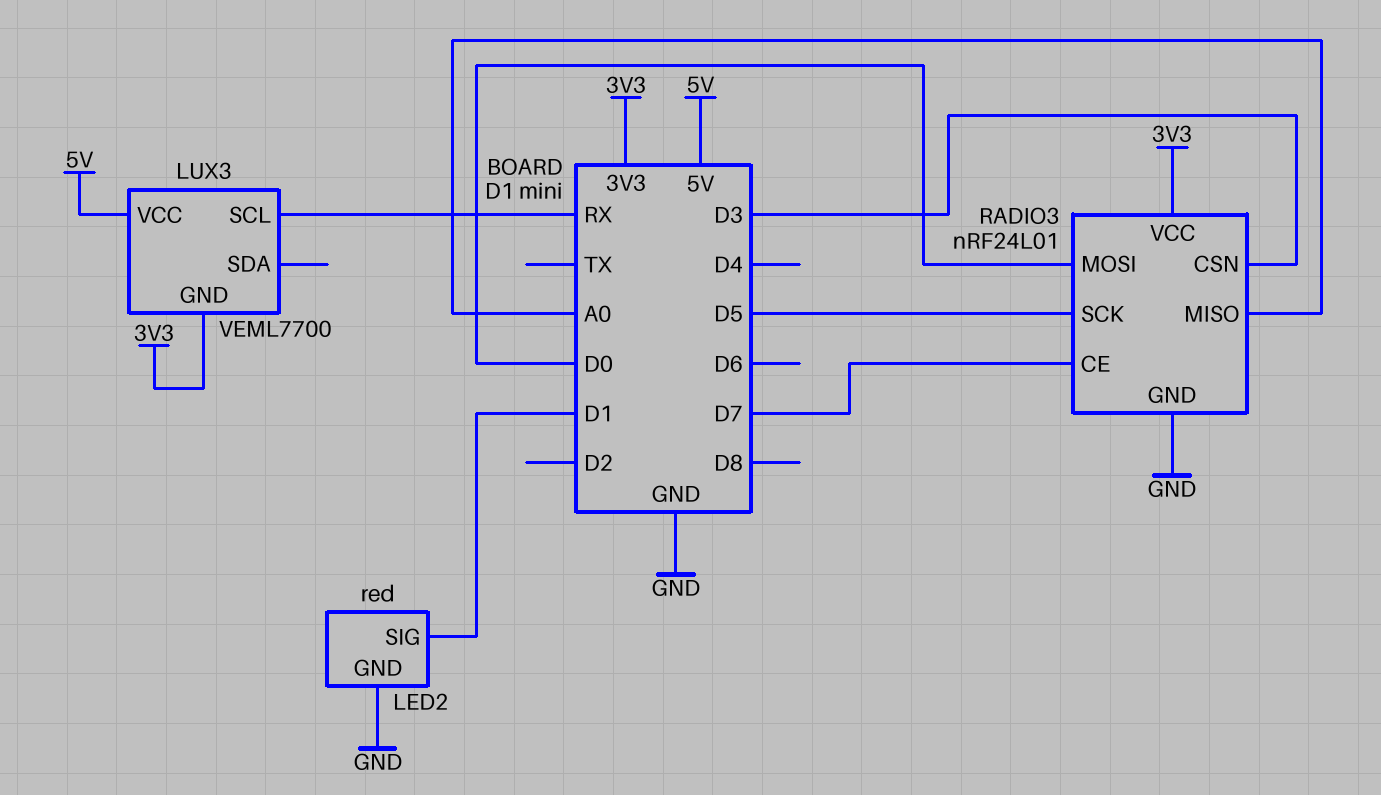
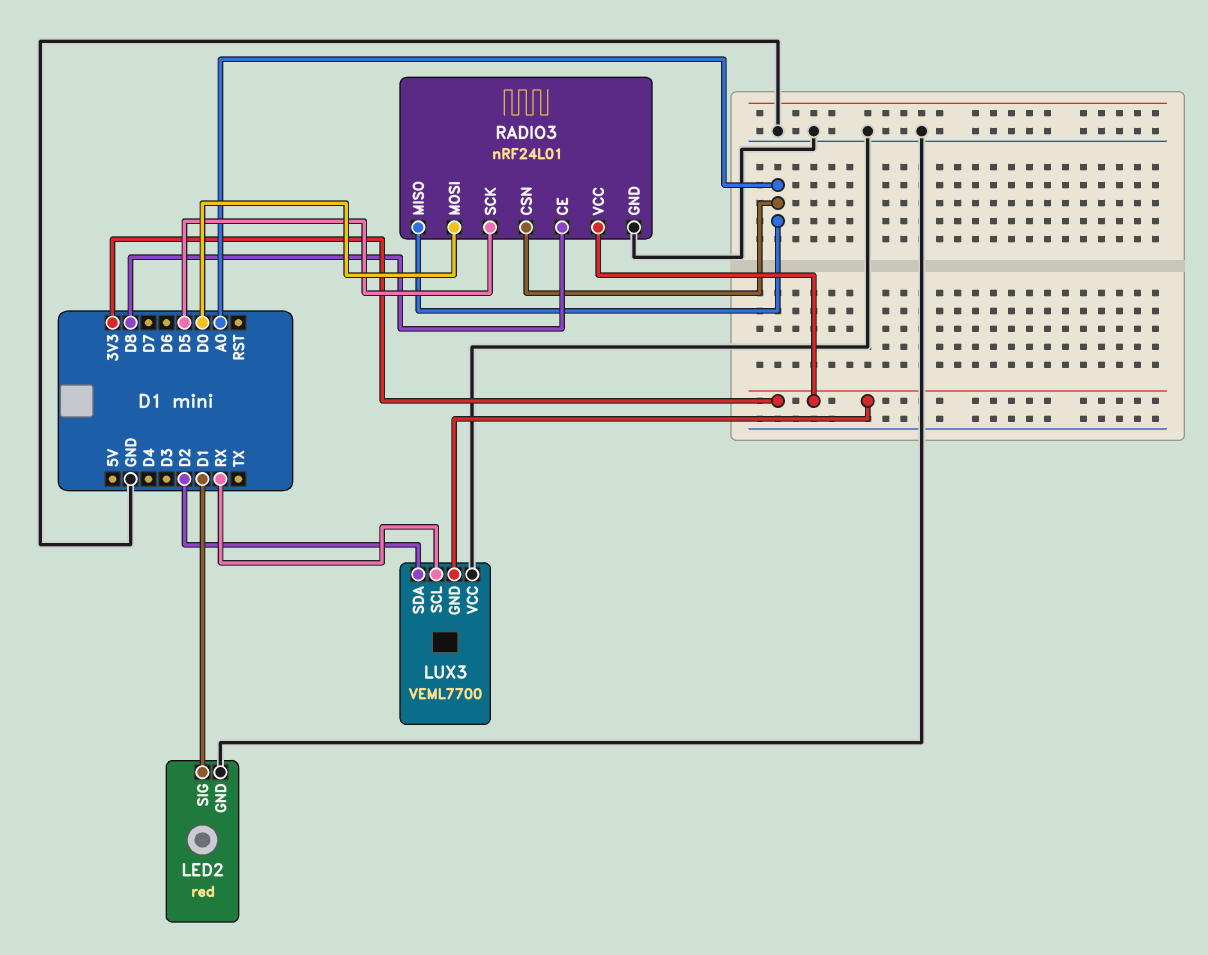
LUX3 pin SDA: none -> D2
LUX3 pin VCC: 5V -> GND
RADIO3 pin CE: D7 -> D8
RADIO3 pin CSN: D3 -> A0

